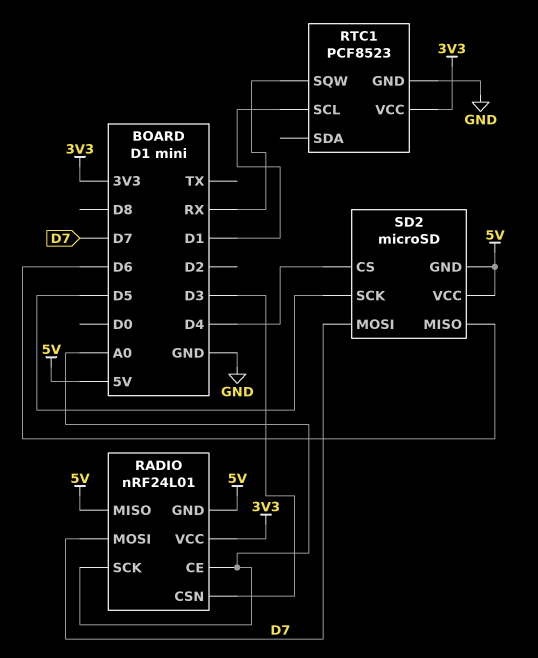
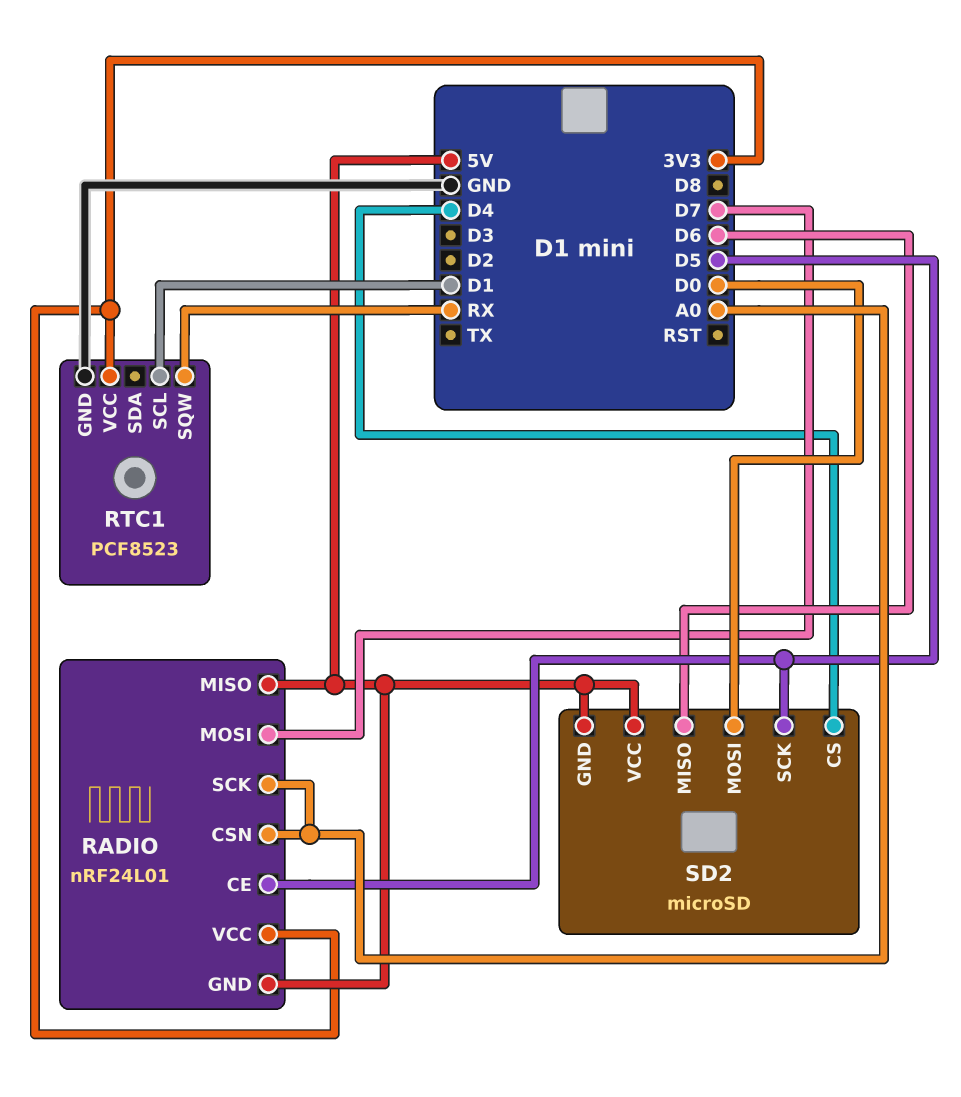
RADIO pin CE: A0 -> D5
RADIO pin CSN: D3 -> A0
SD2 pin MOSI: D7 -> D0

